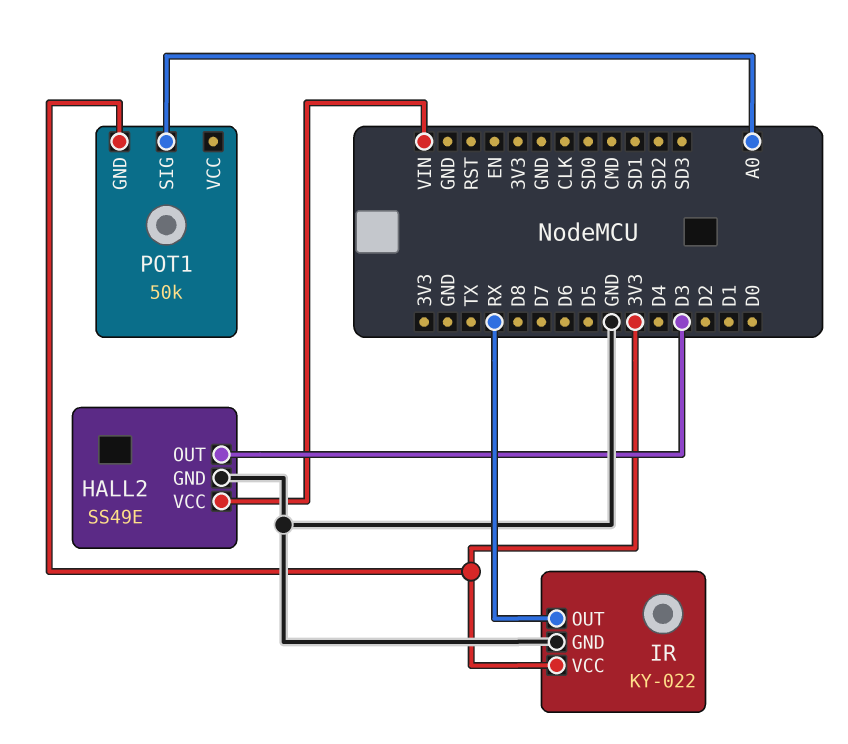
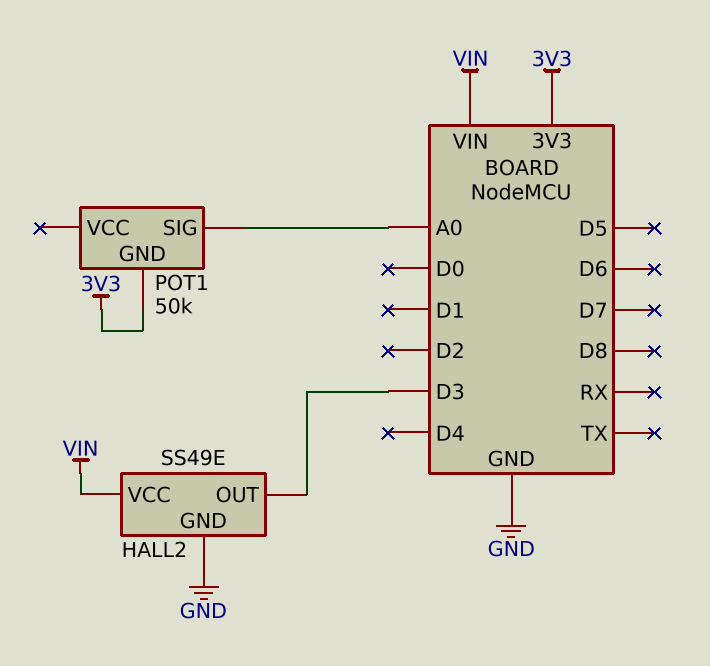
IR: KY-022 -> none
IR pin GND: GND -> none
IR pin OUT: RX -> none
IR pin VCC: 3V3 -> none

